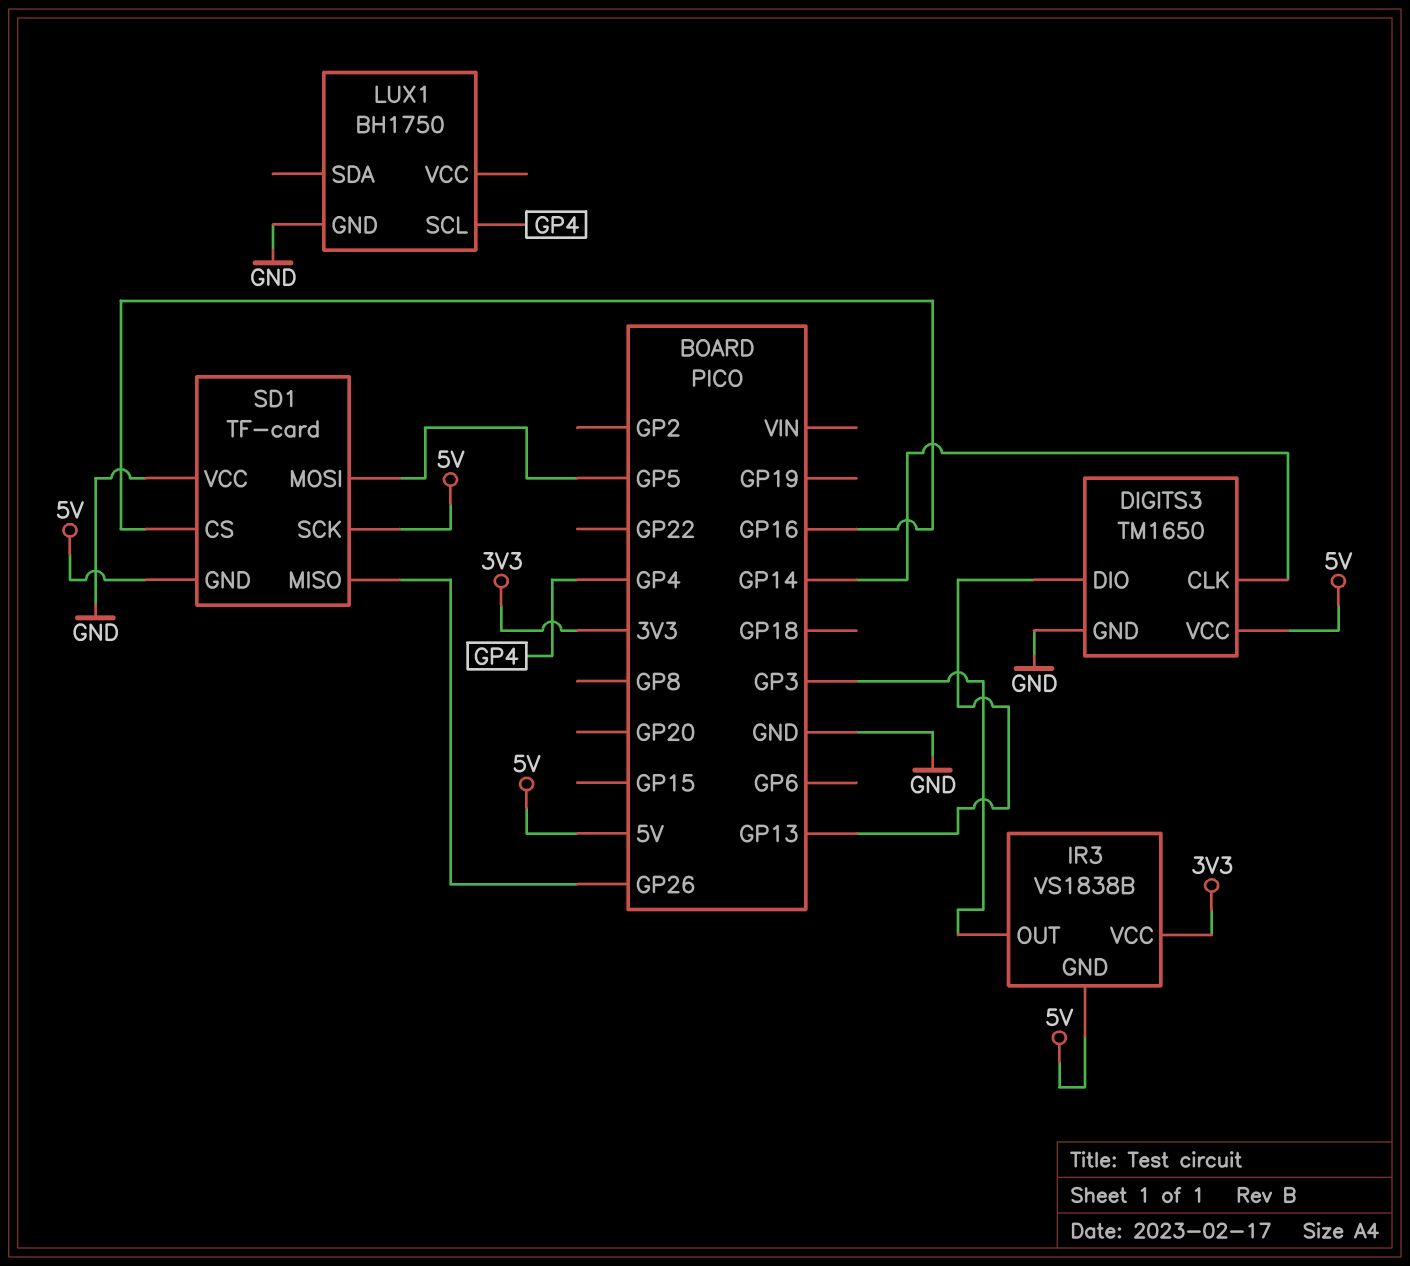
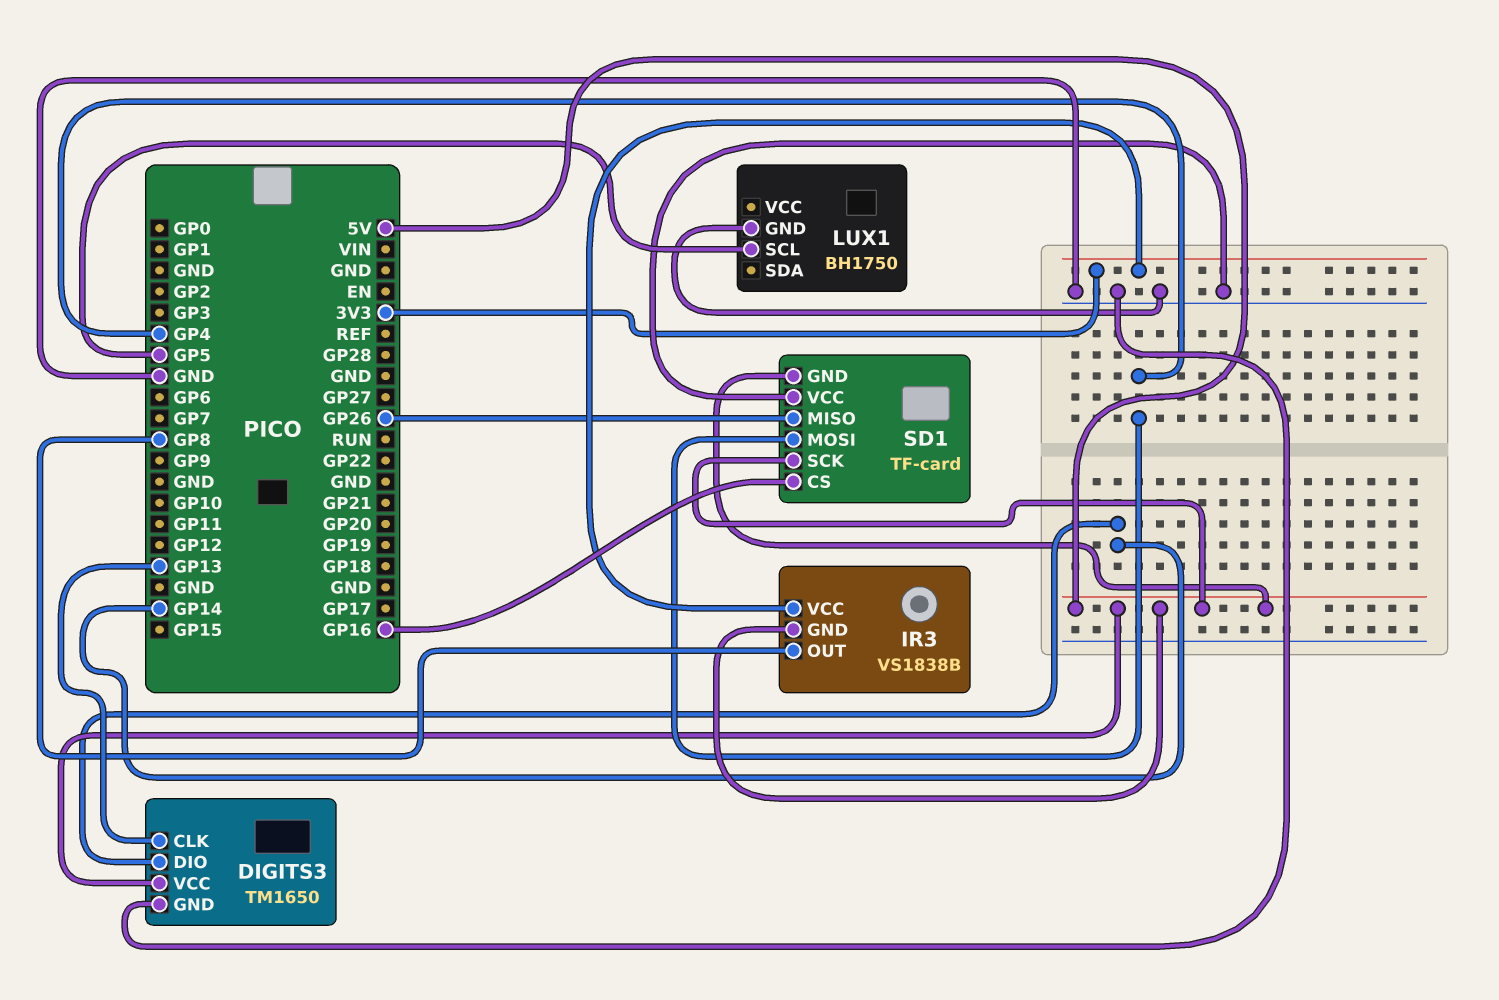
DIGITS3 pin CLK: GP14 -> GP13
DIGITS3 pin DIO: GP13 -> GP14
IR3 pin OUT: GP3 -> GP8
LUX1 pin SCL: GP4 -> GP5
SD1 pin MOSI: GP5 -> GP4

